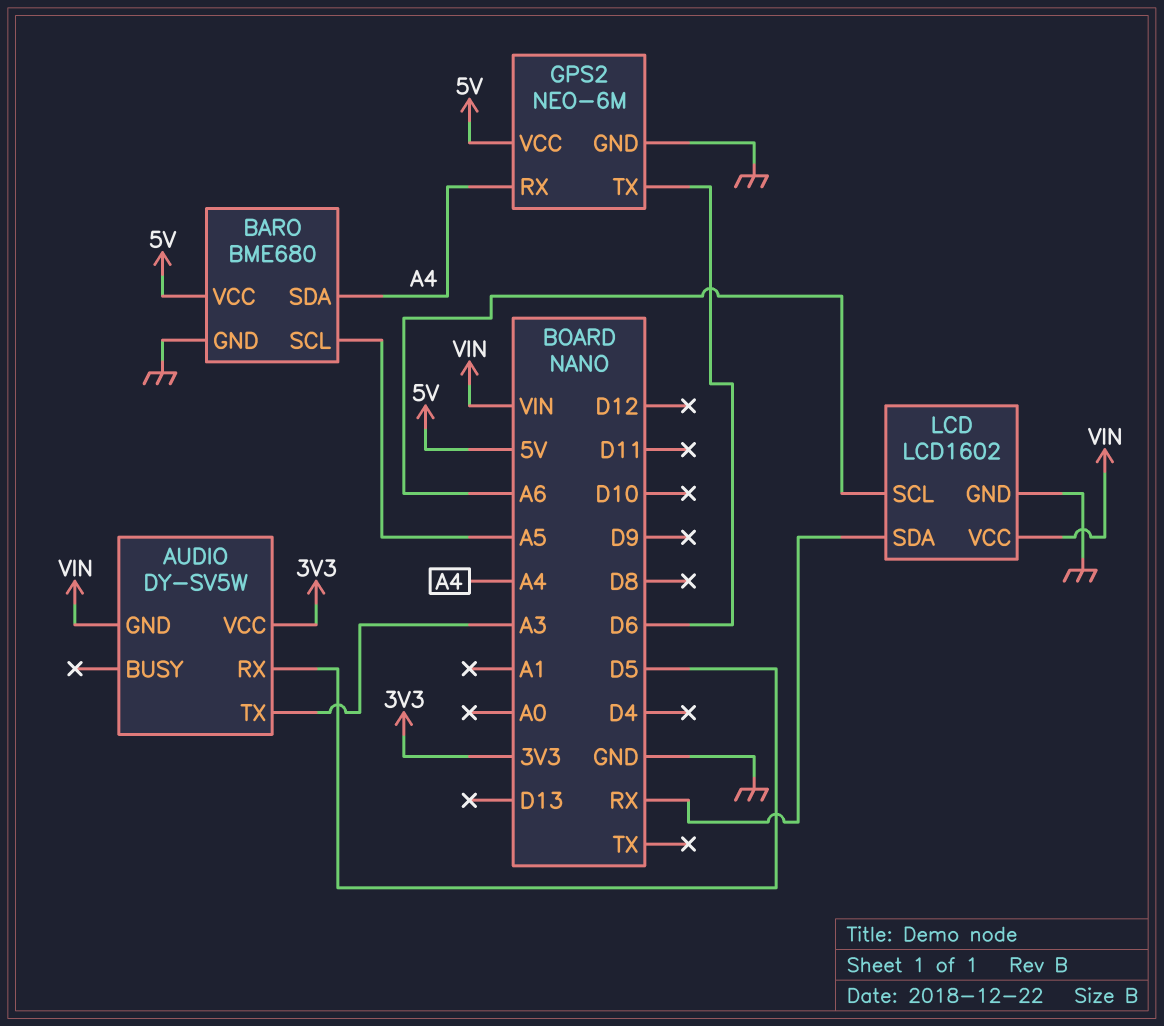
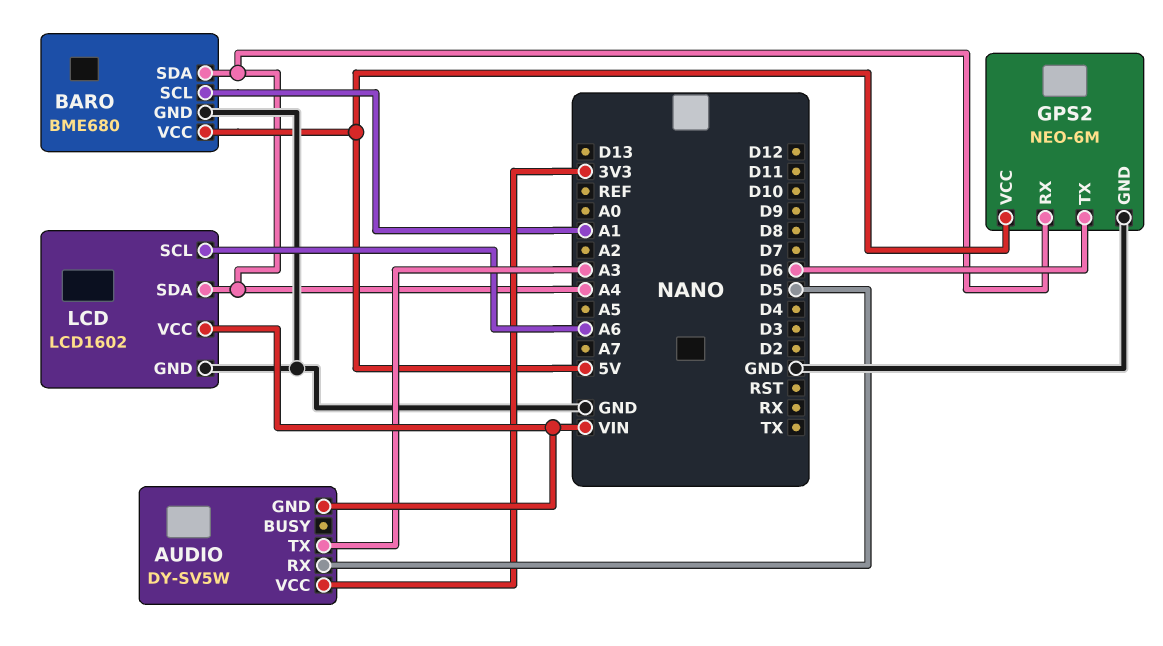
BARO pin SCL: A5 -> A1
LCD pin SDA: RX -> A4

